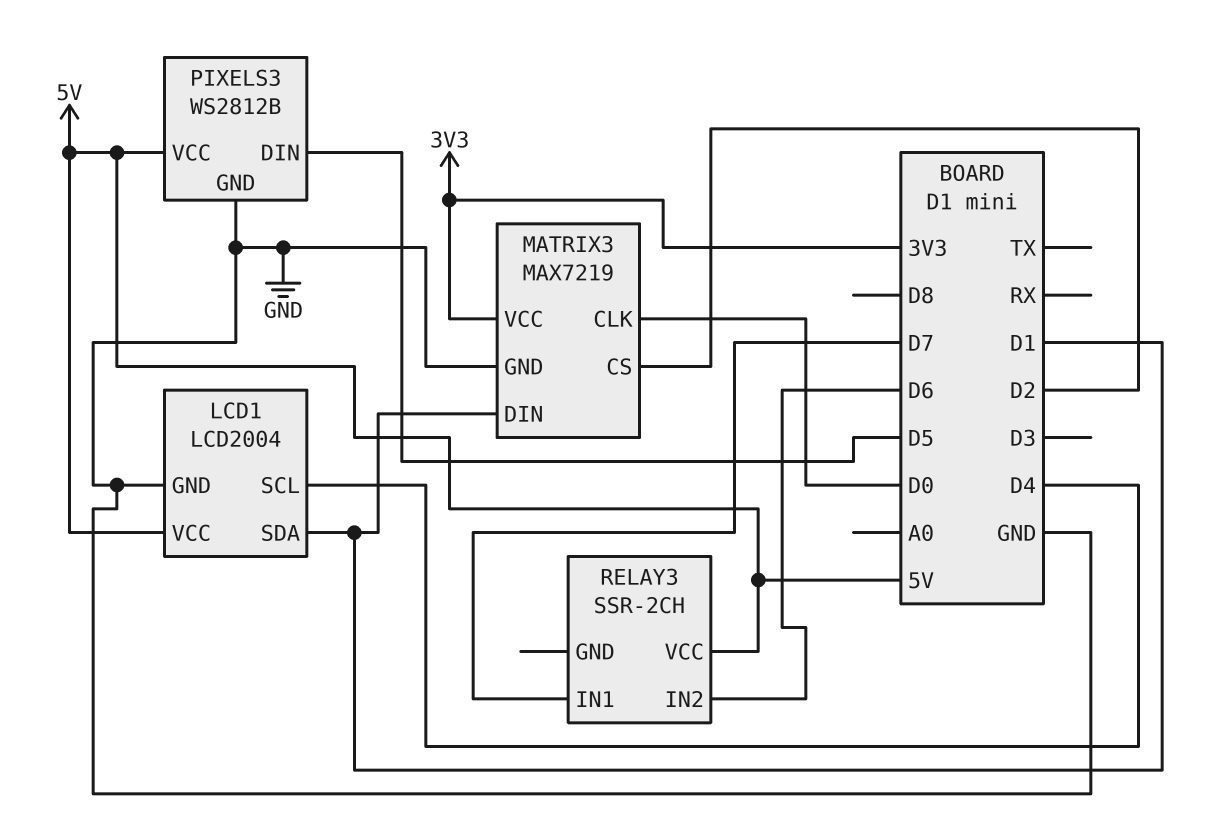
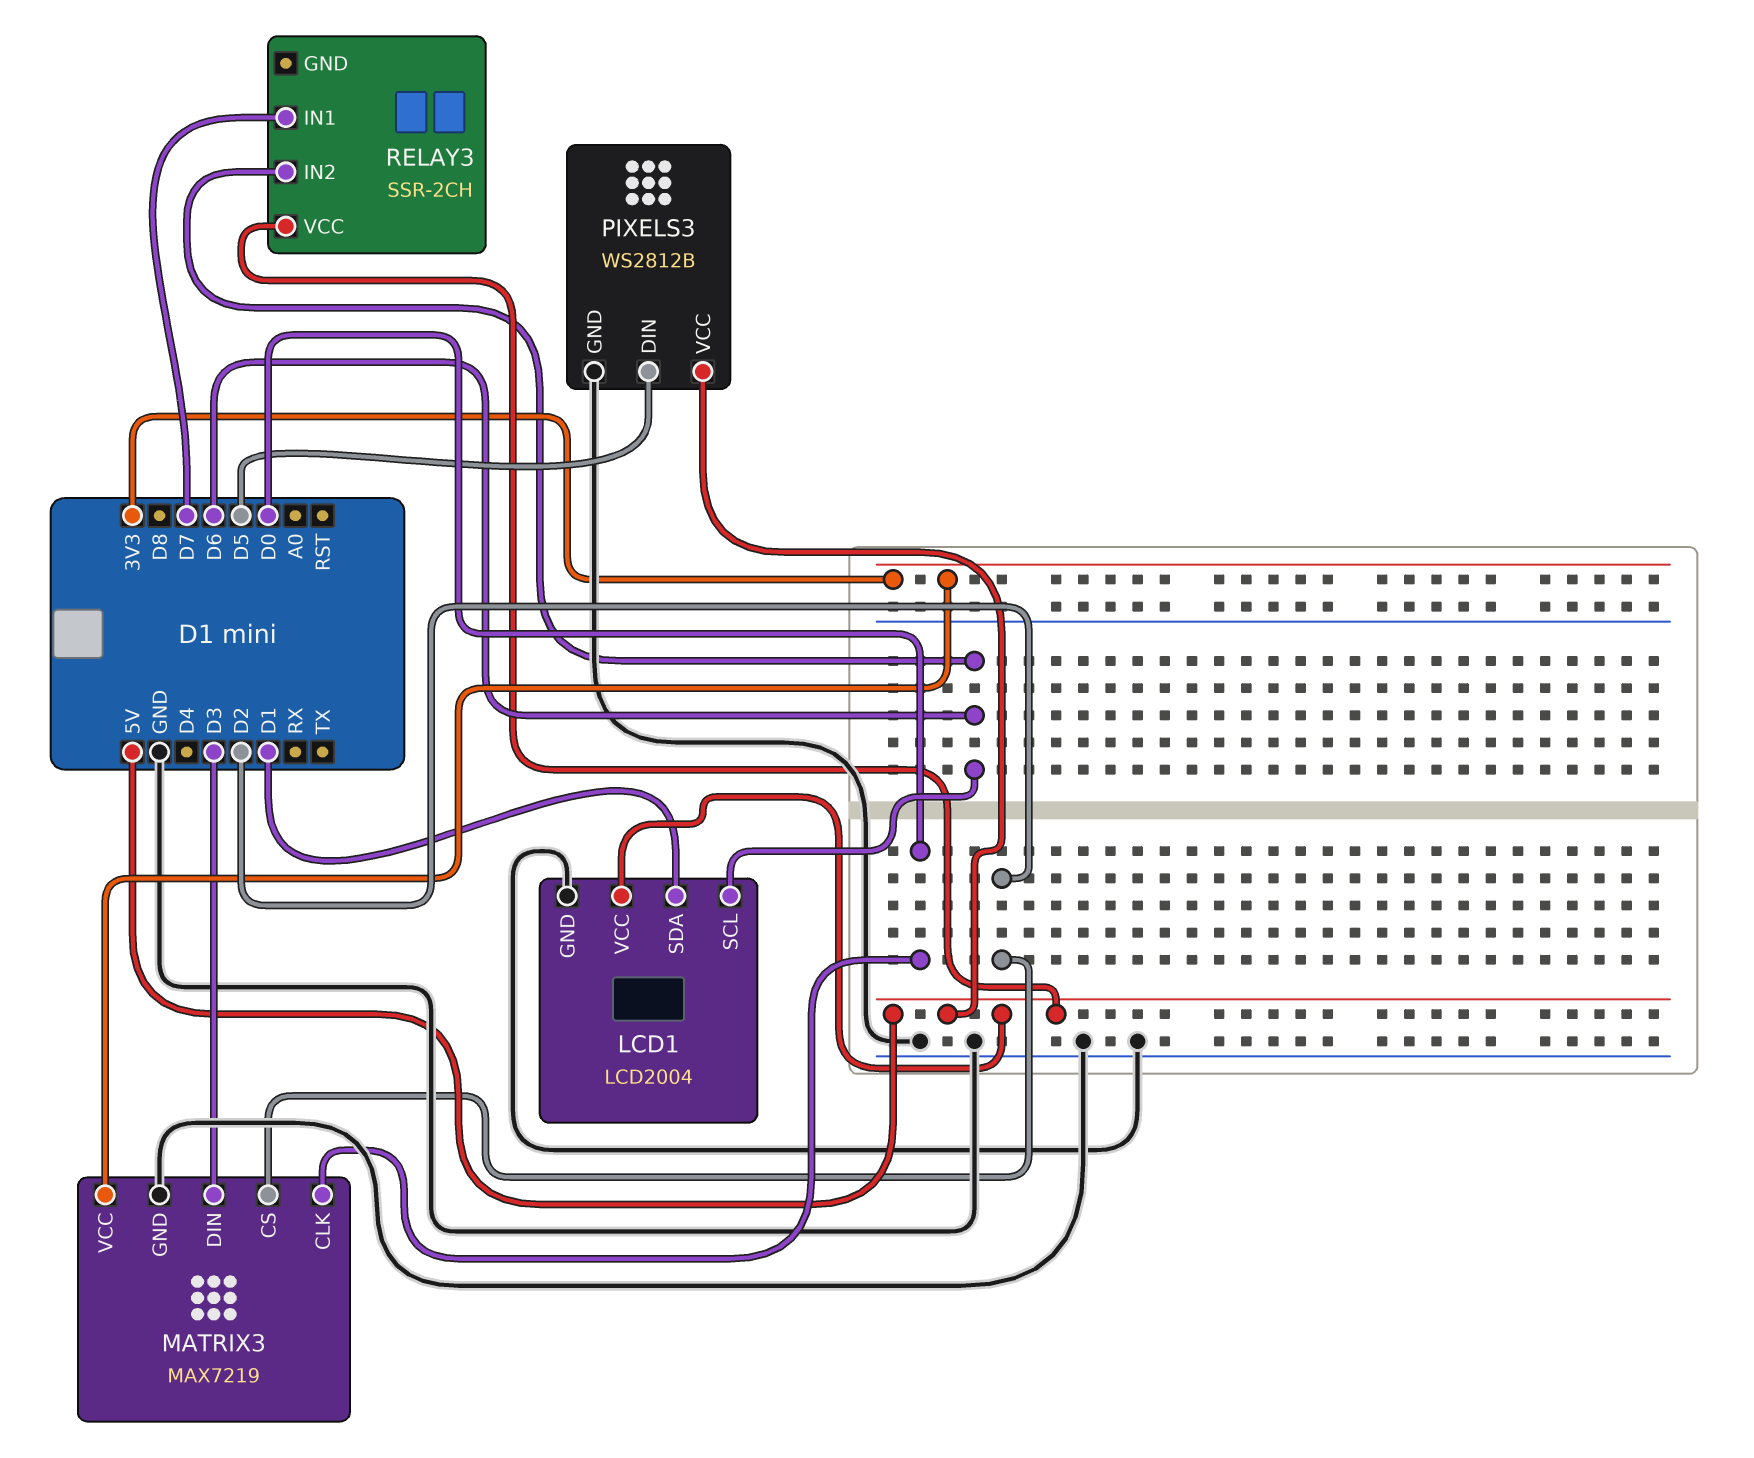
LCD1 pin SCL: D4 -> D6
MATRIX3 pin DIN: D1 -> D3

